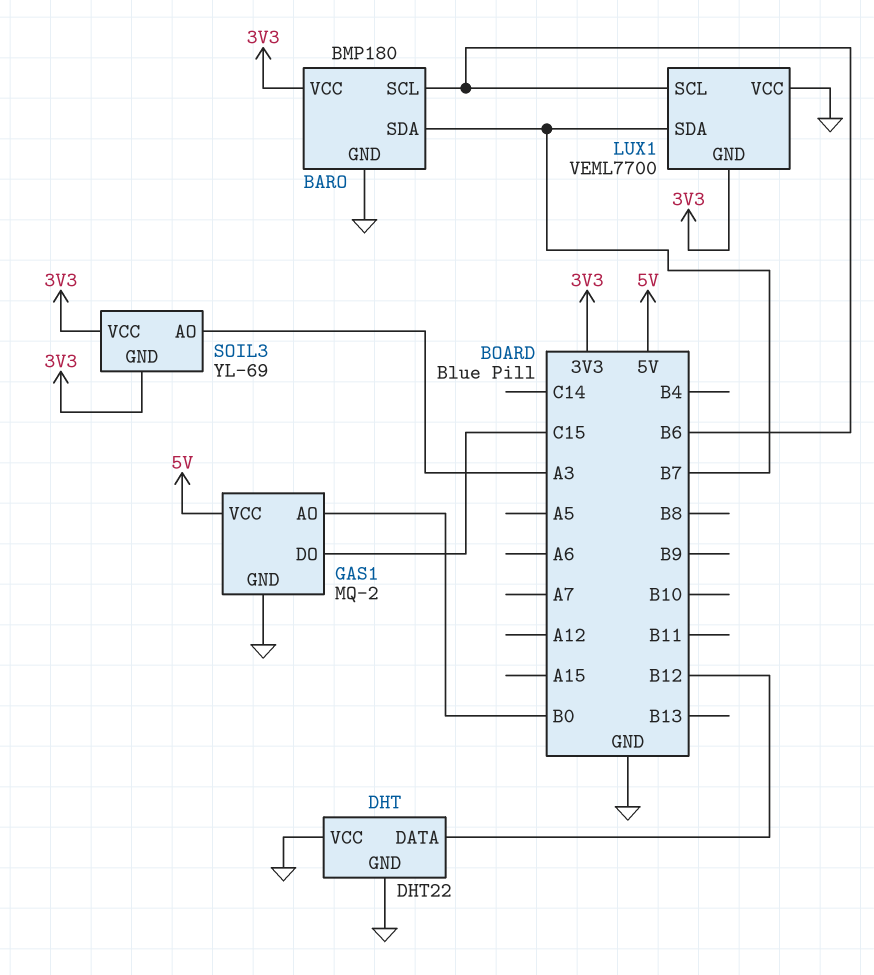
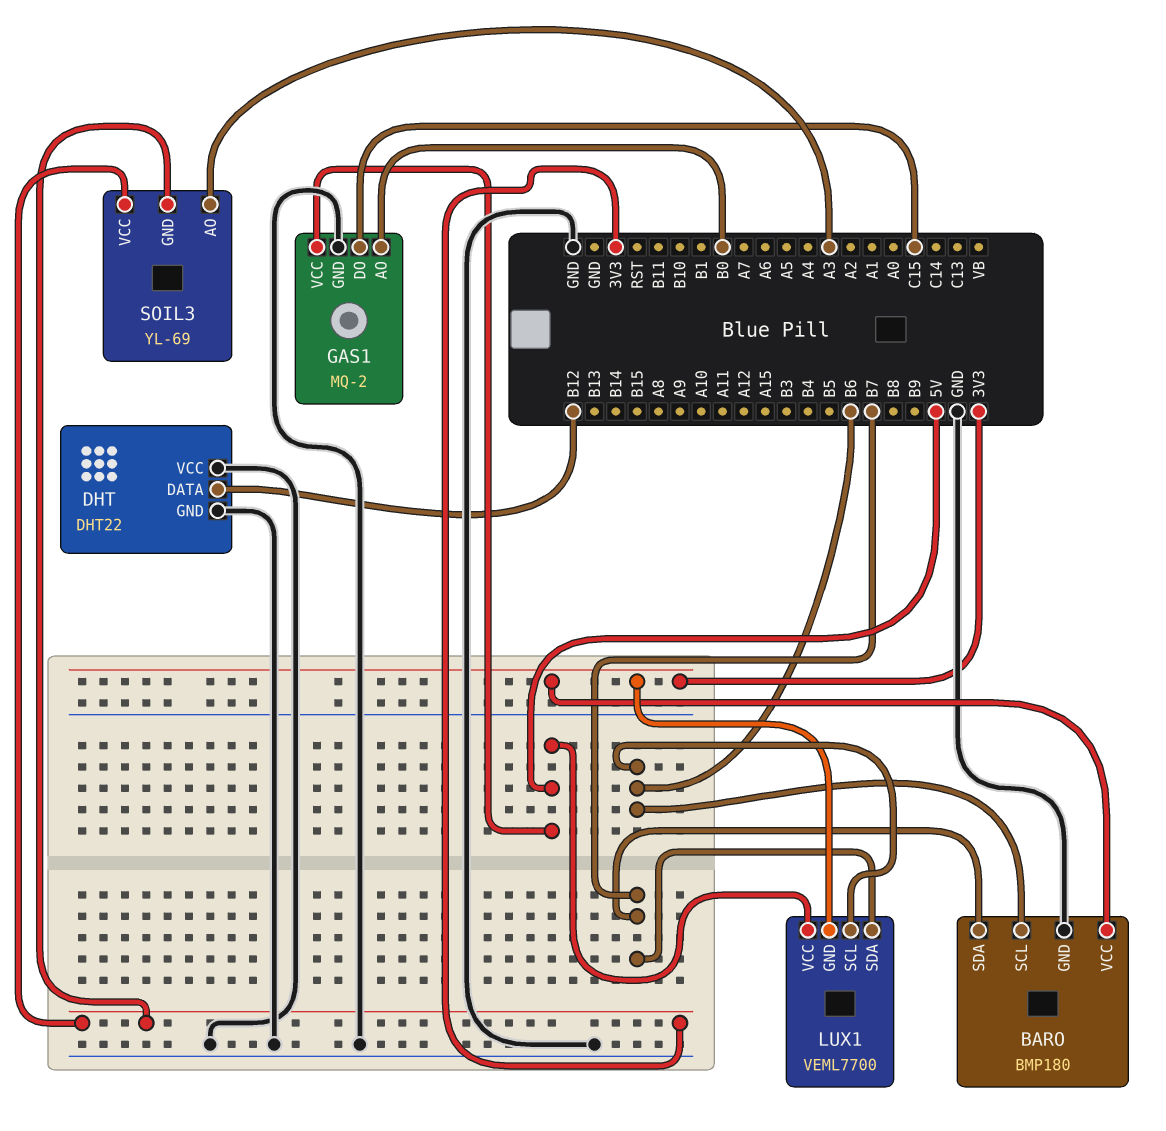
LUX1 pin VCC: GND -> 5V

